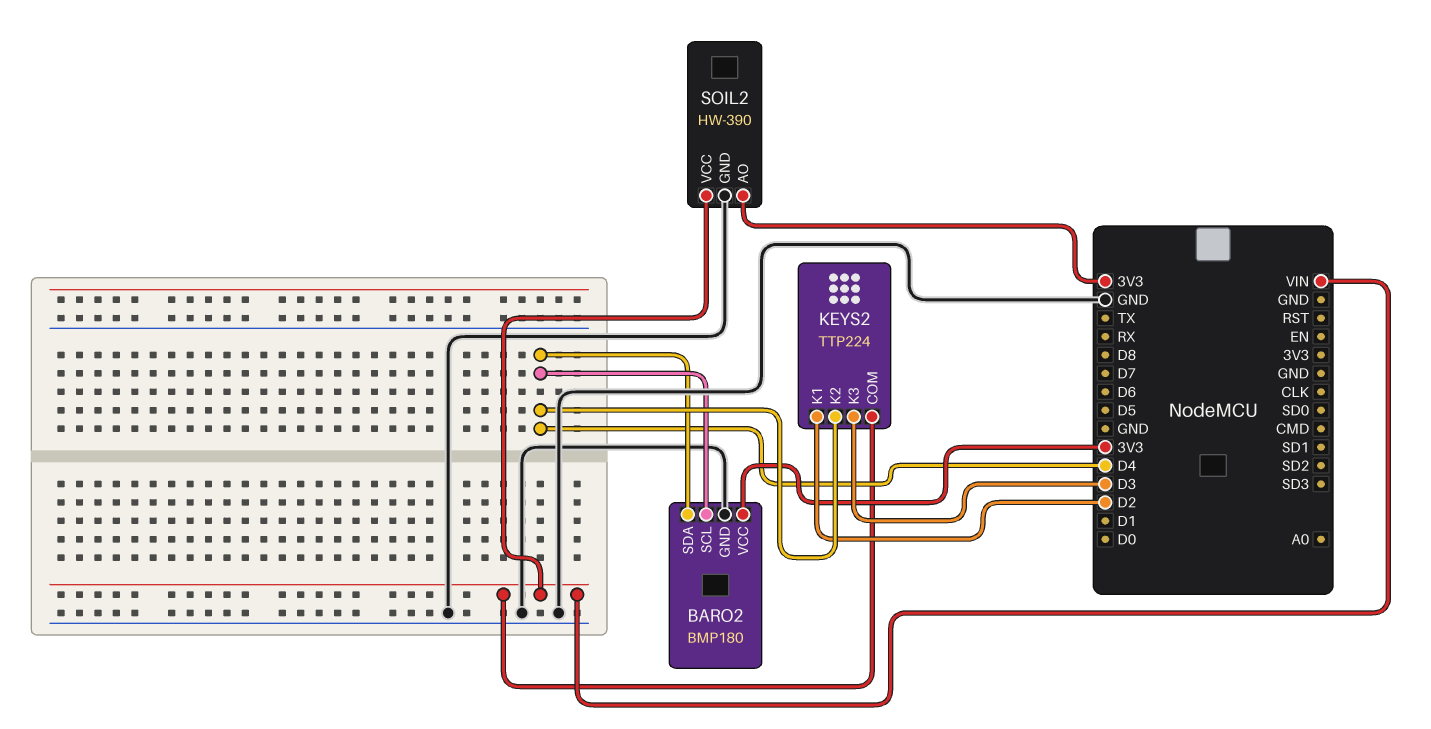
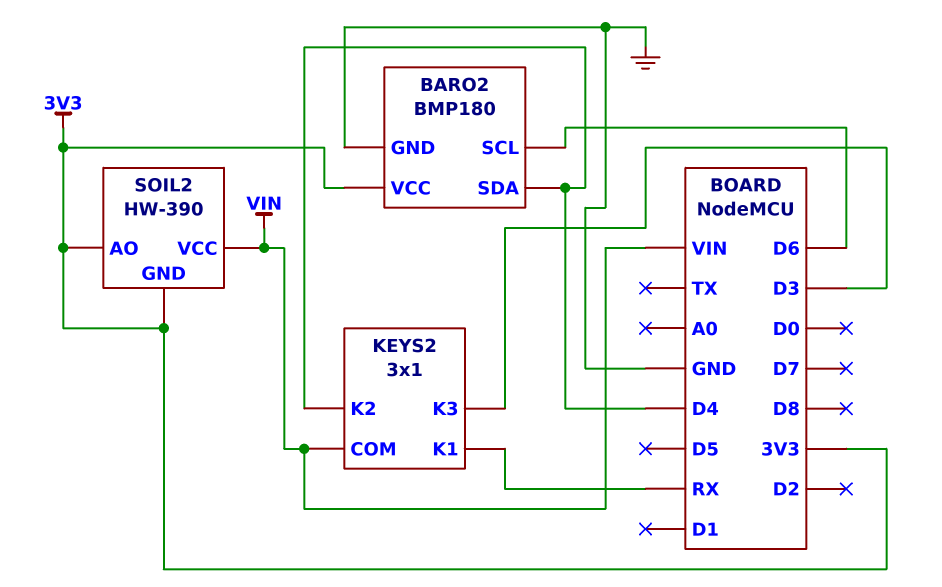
BARO2 pin SCL: D4 -> D6
KEYS2: TTP224 -> 3x1
KEYS2 pin K1: D2 -> RX
SOIL2 pin GND: GND -> 3V3

